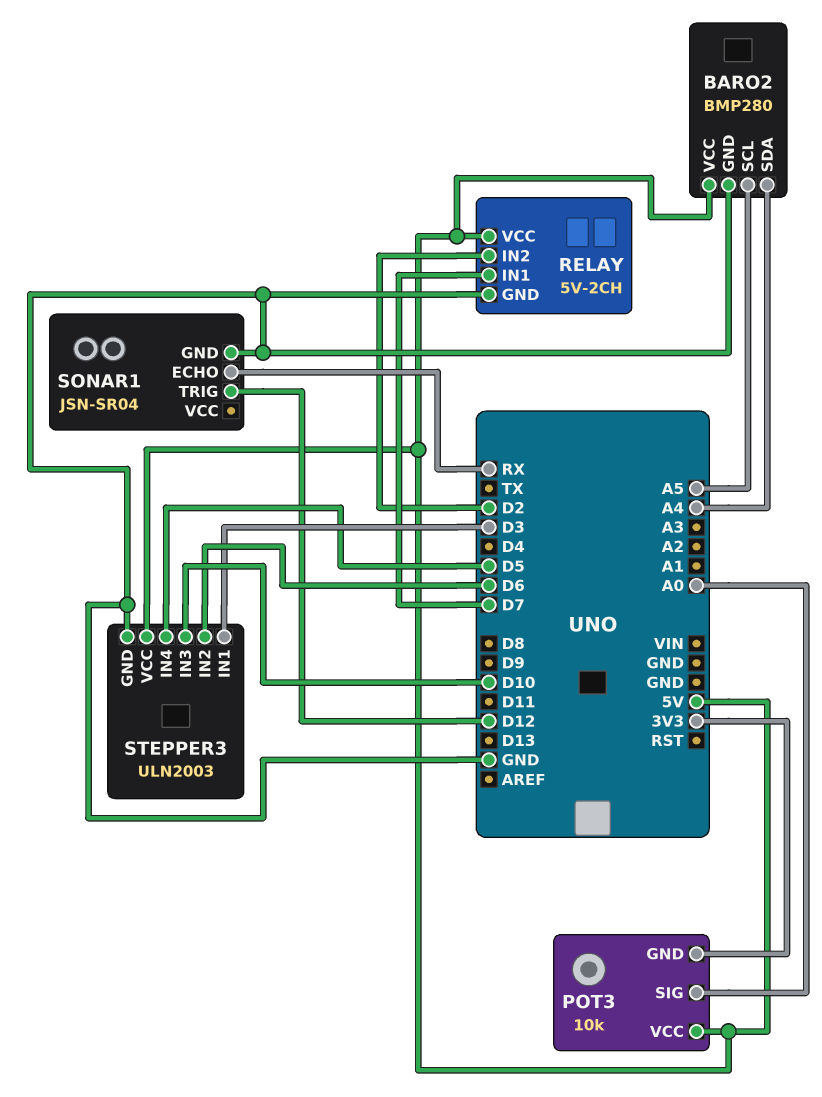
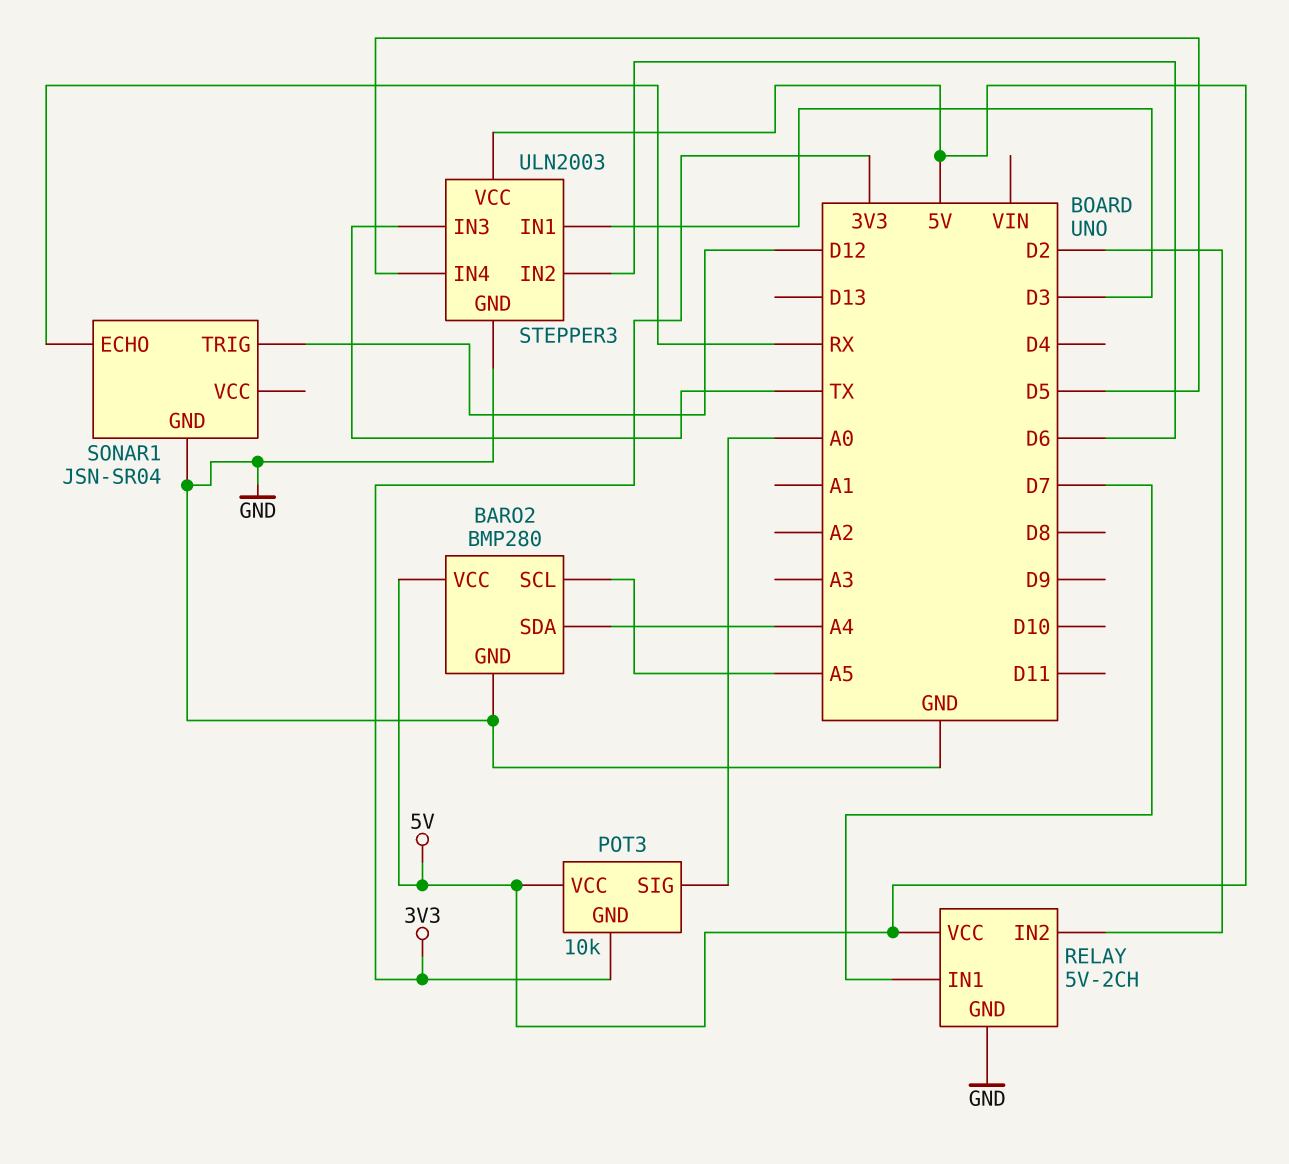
STEPPER3 pin IN3: D10 -> TX

